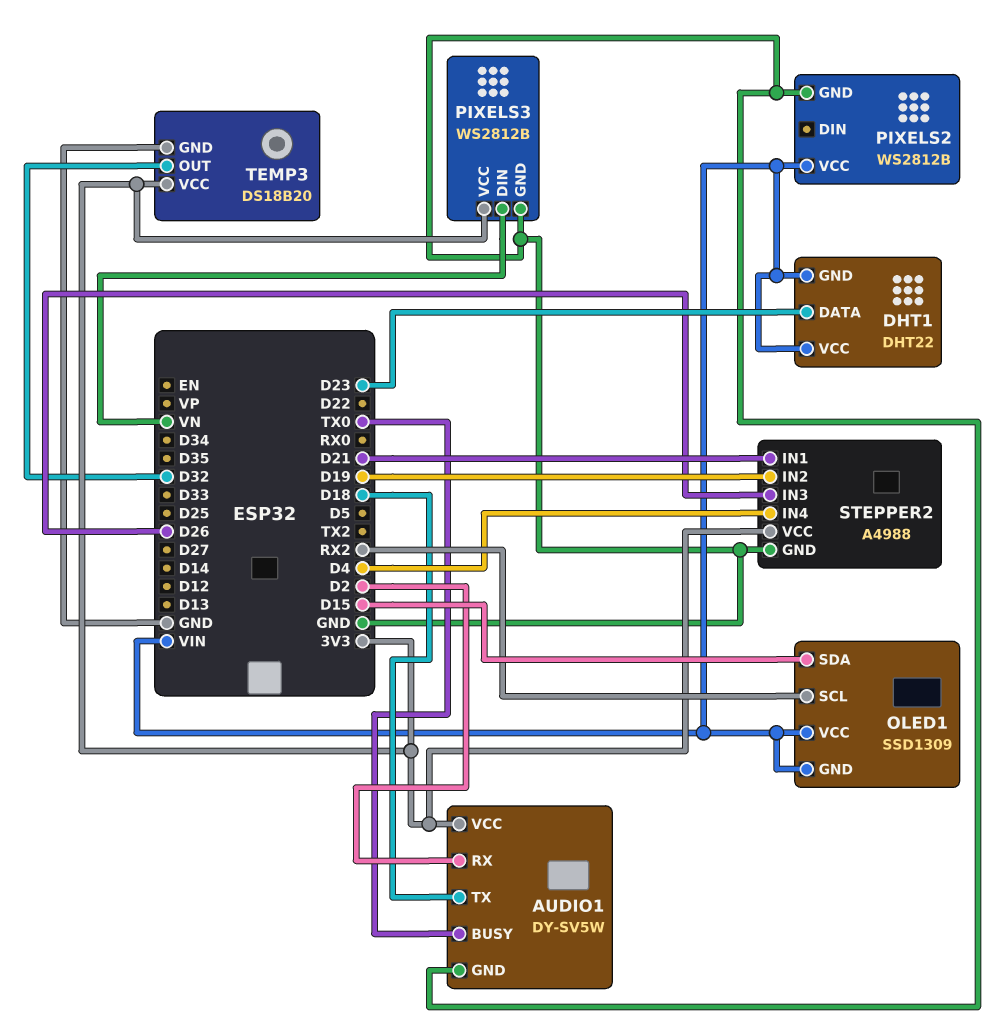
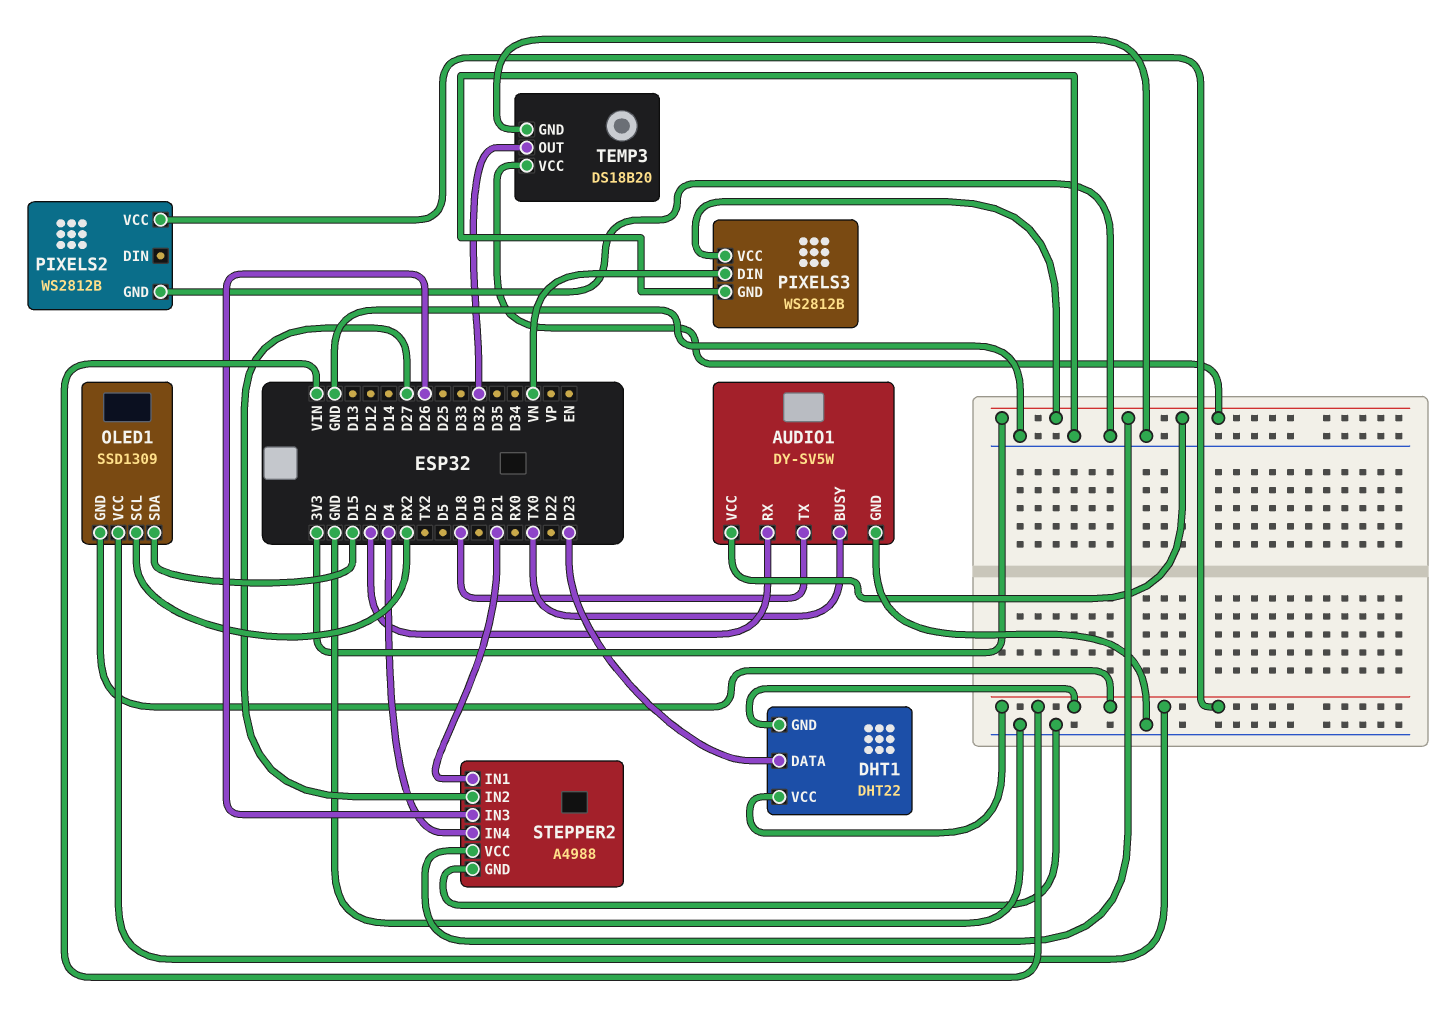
STEPPER2 pin IN2: D19 -> D27

